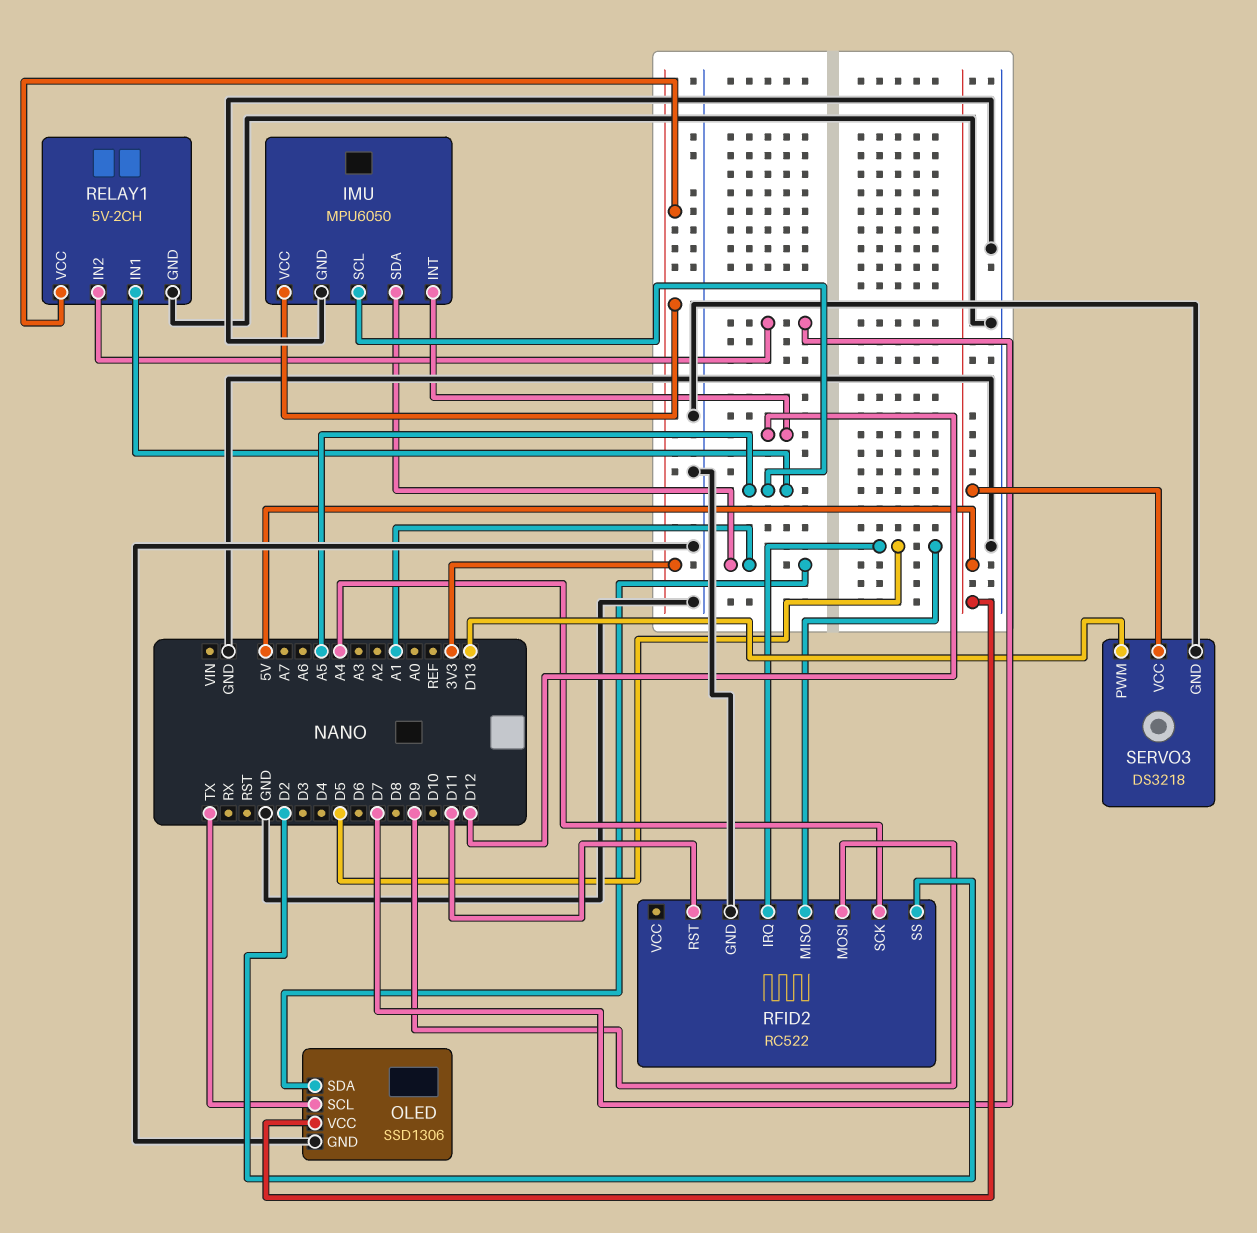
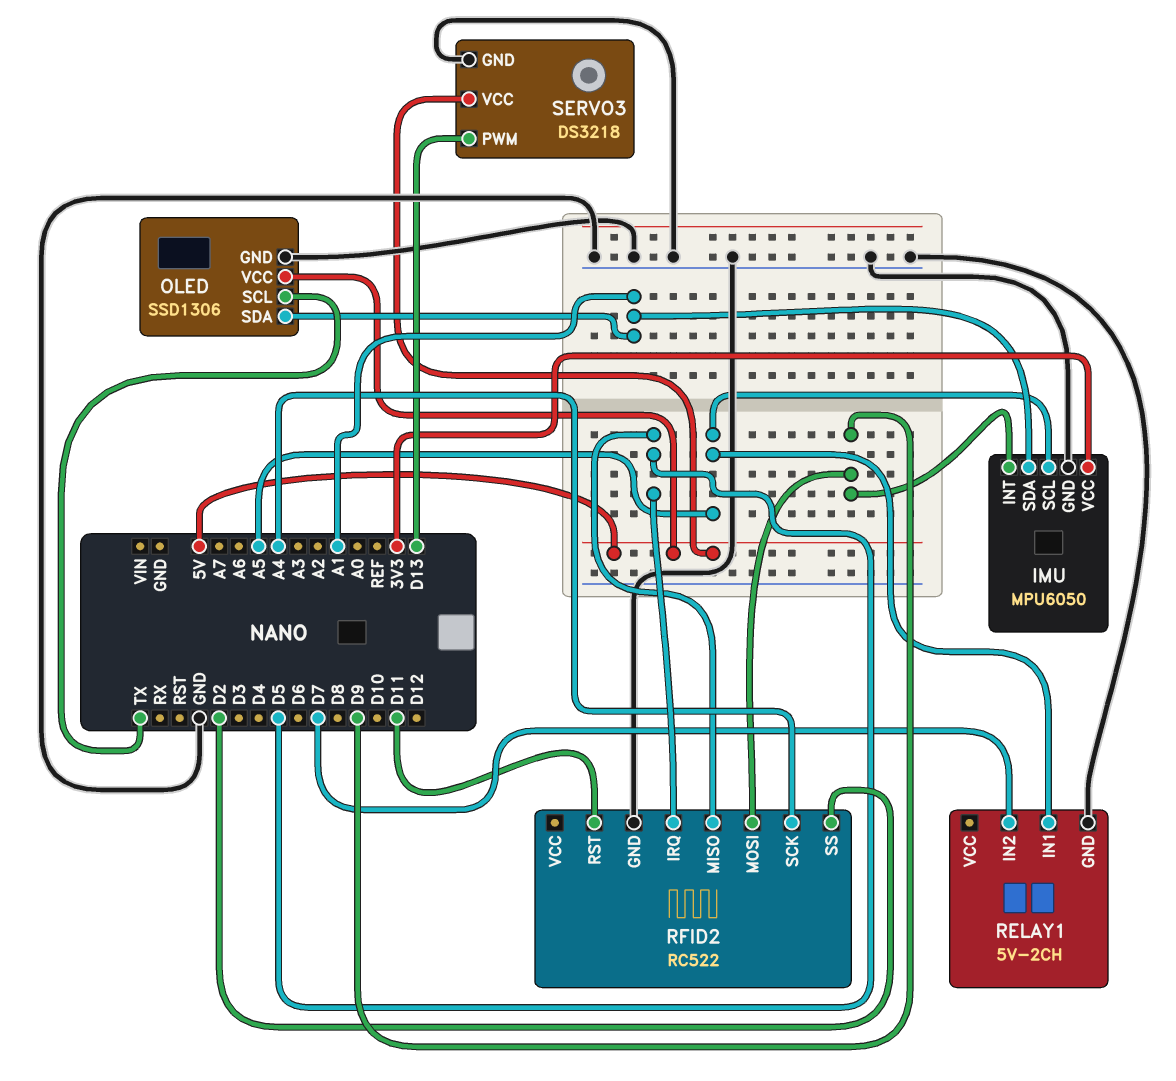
IMU pin INT: D12 -> D9
RELAY1 pin VCC: 3V3 -> none

